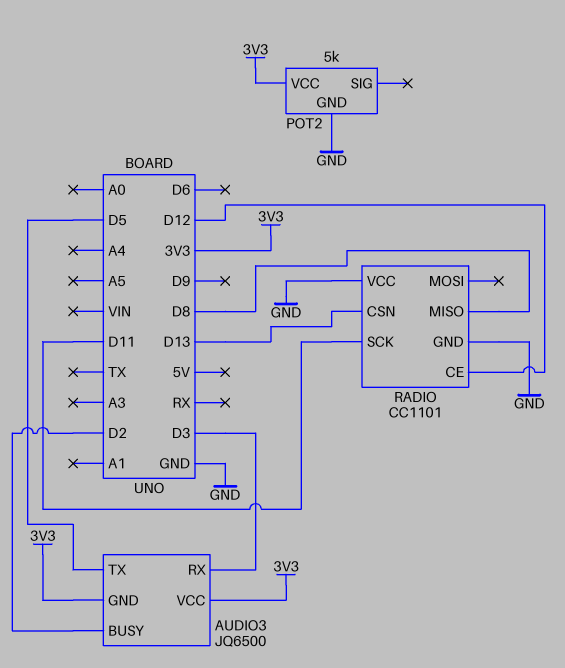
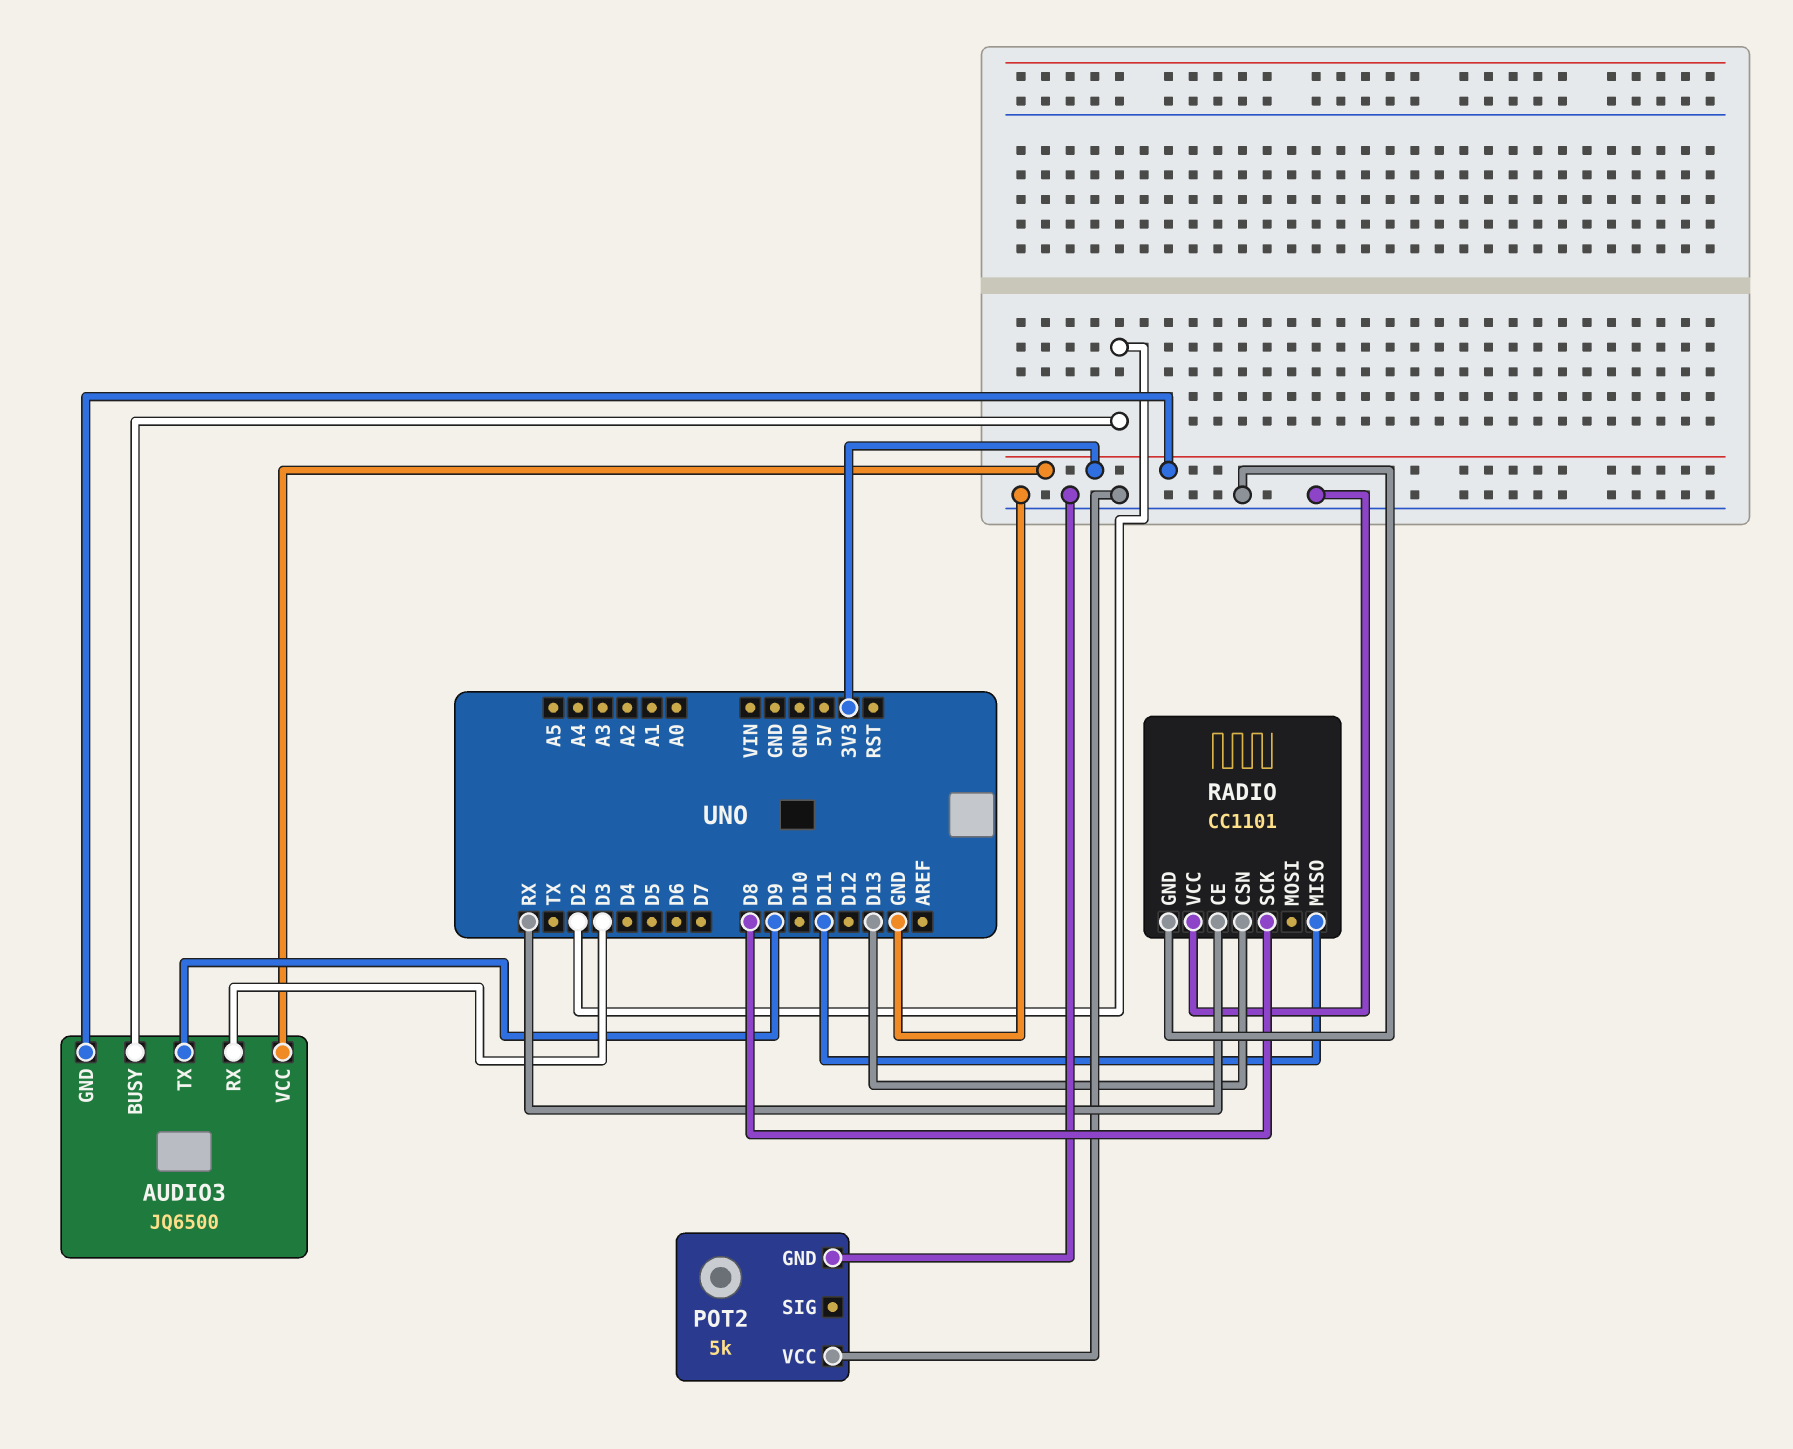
AUDIO3 pin TX: D5 -> D9
POT2 pin VCC: 3V3 -> GND
RADIO pin CE: D12 -> RX
RADIO pin MISO: D8 -> D11
RADIO pin SCK: D11 -> D8

